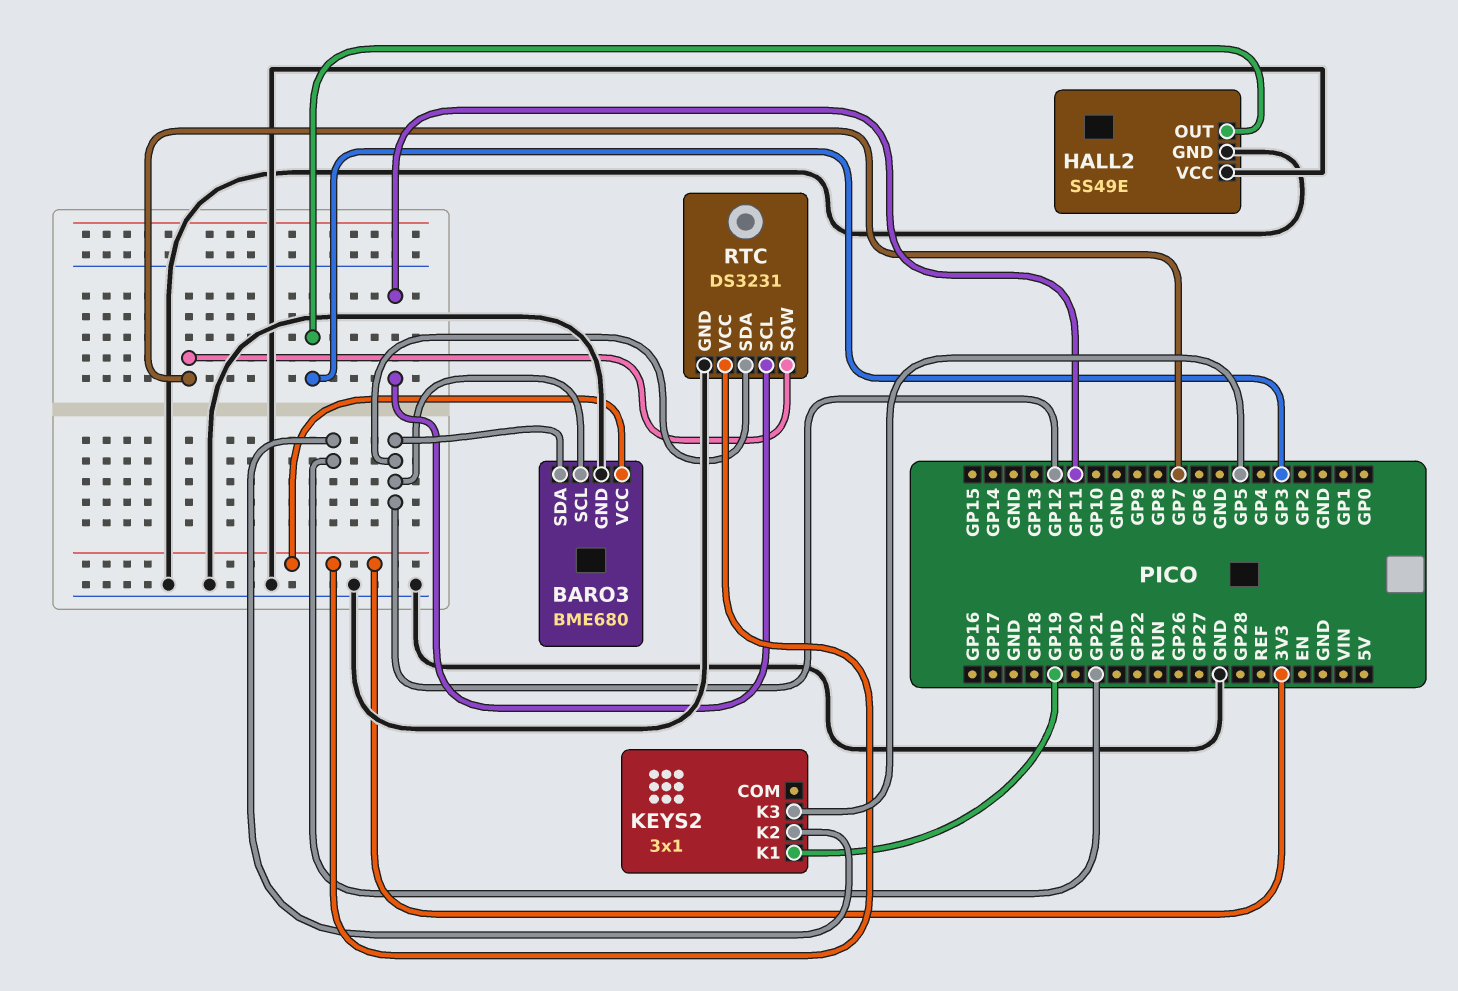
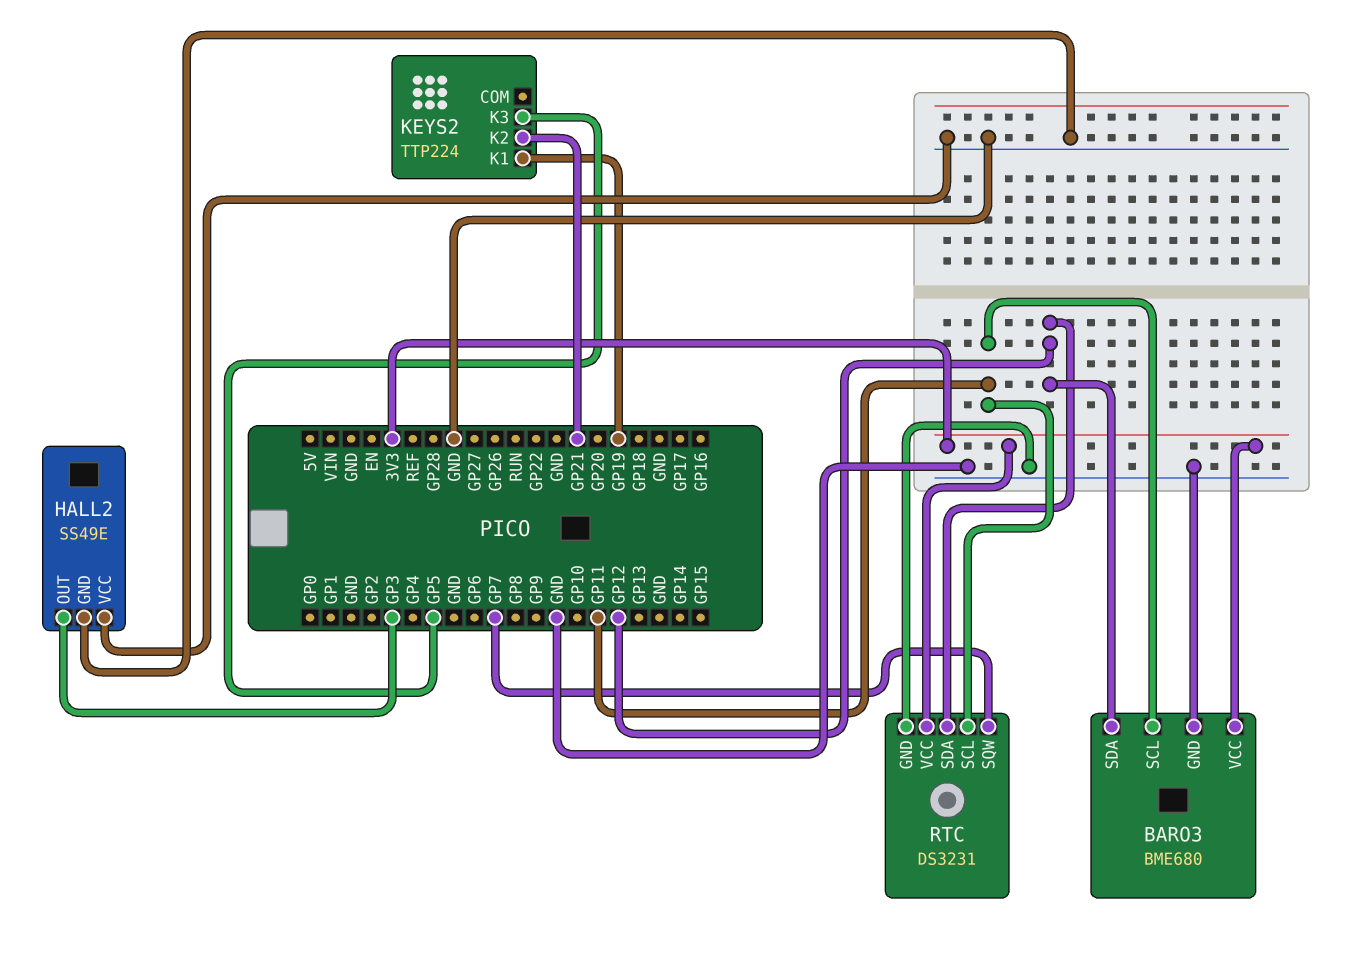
BARO3 pin SCL: GP12 -> GP11
KEYS2: 3x1 -> TTP224

